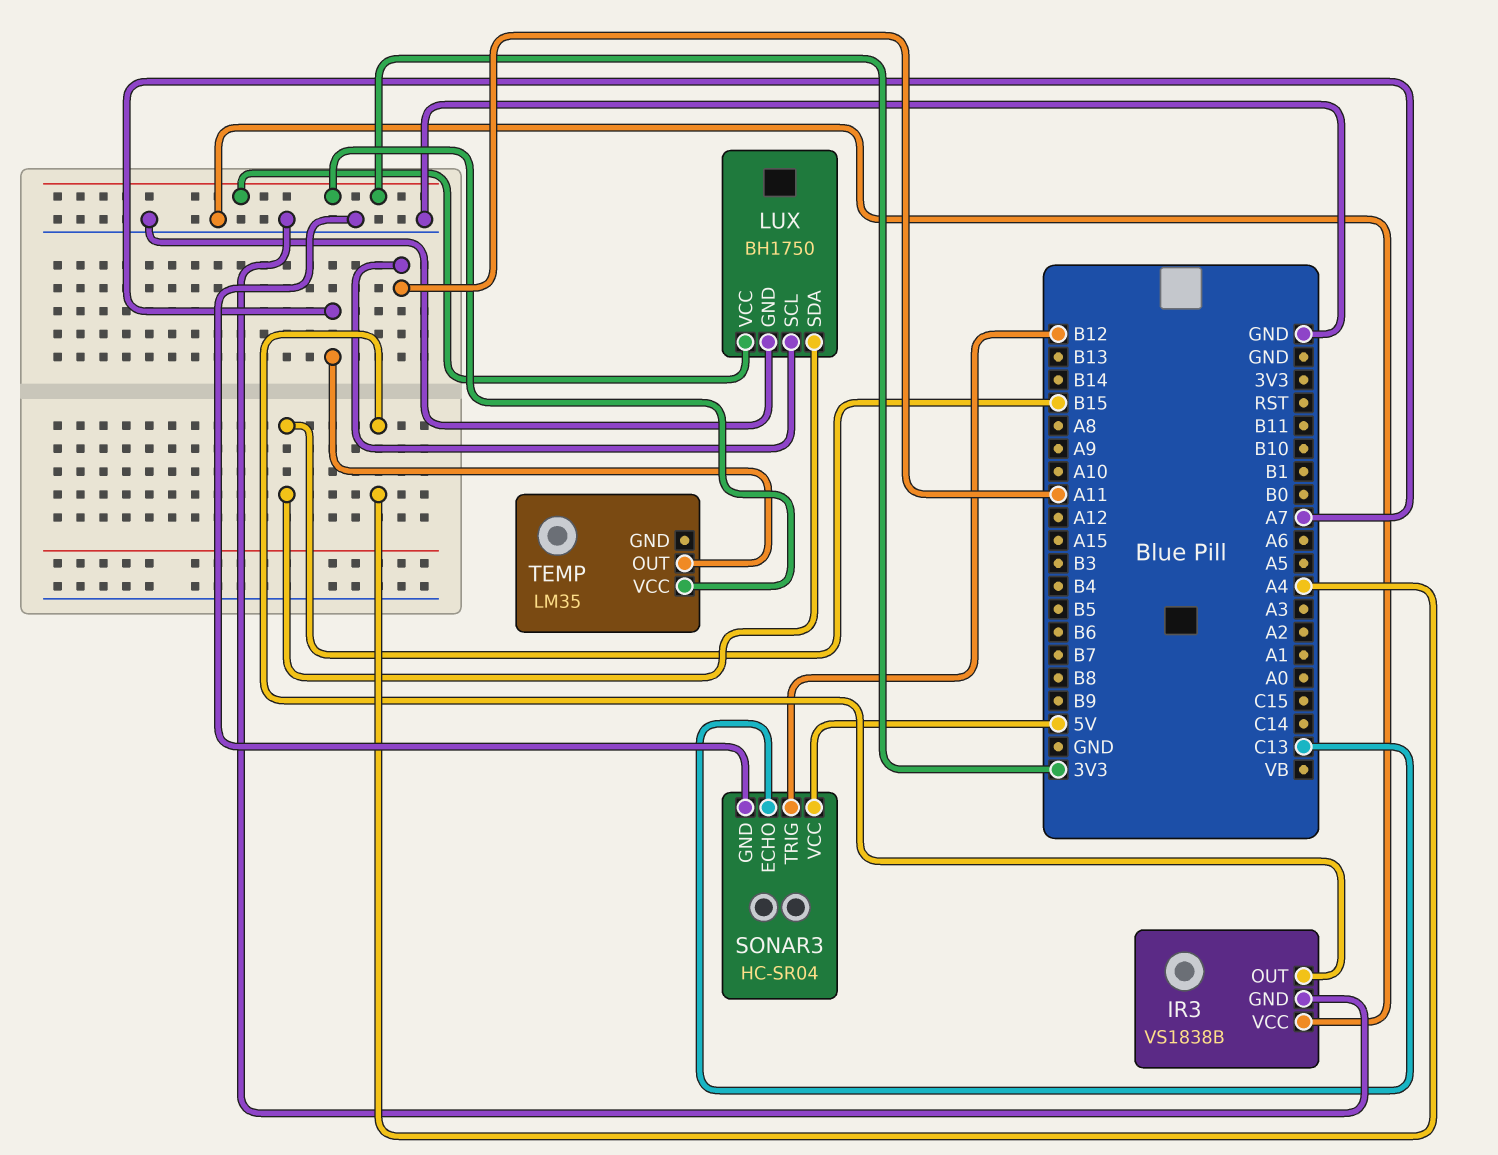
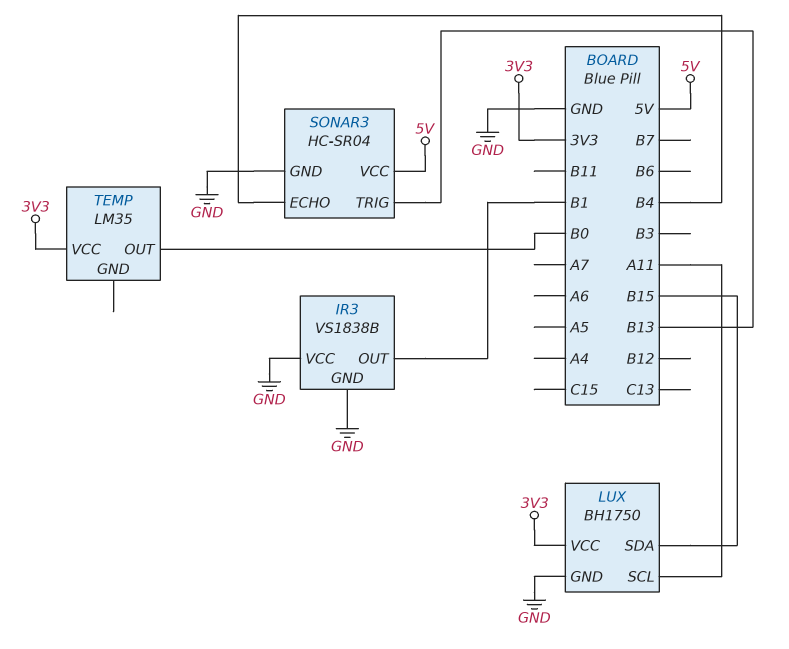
IR3 pin OUT: A4 -> B1
SONAR3 pin ECHO: C13 -> B4
SONAR3 pin TRIG: B12 -> B13
TEMP pin OUT: A7 -> B0

